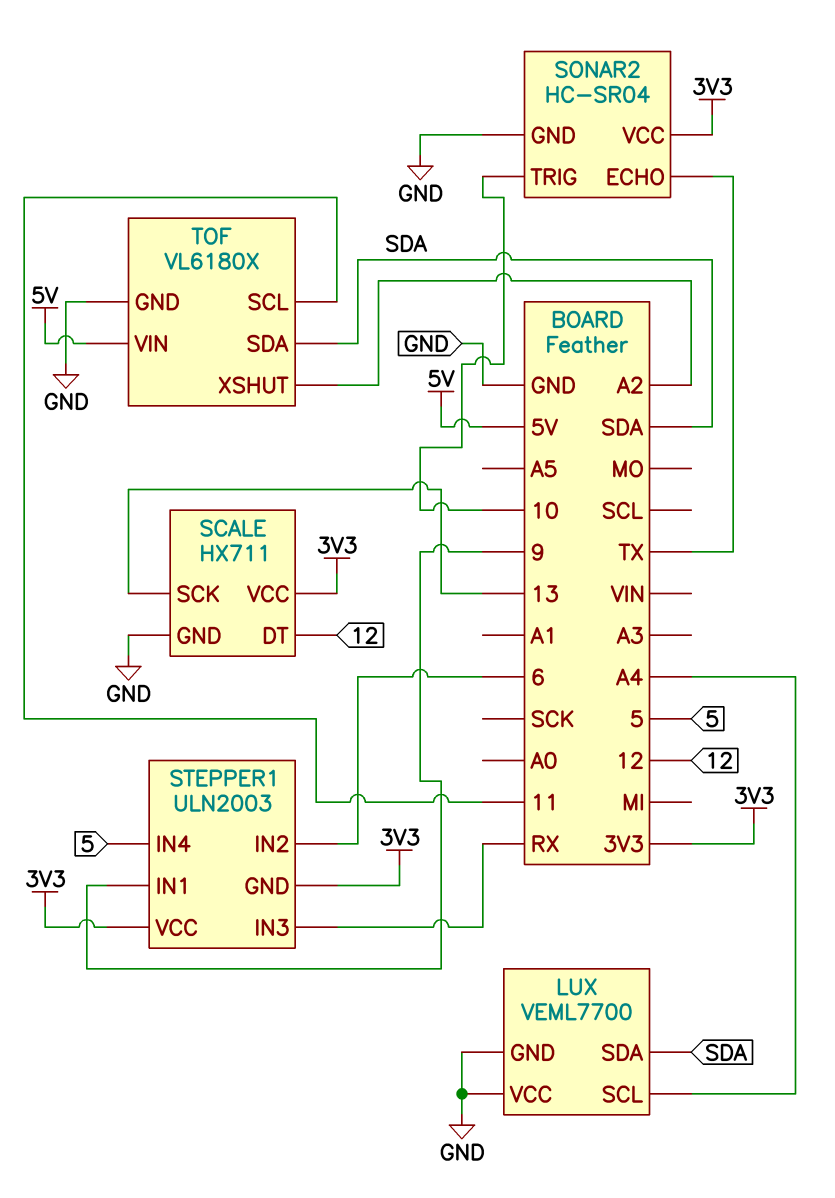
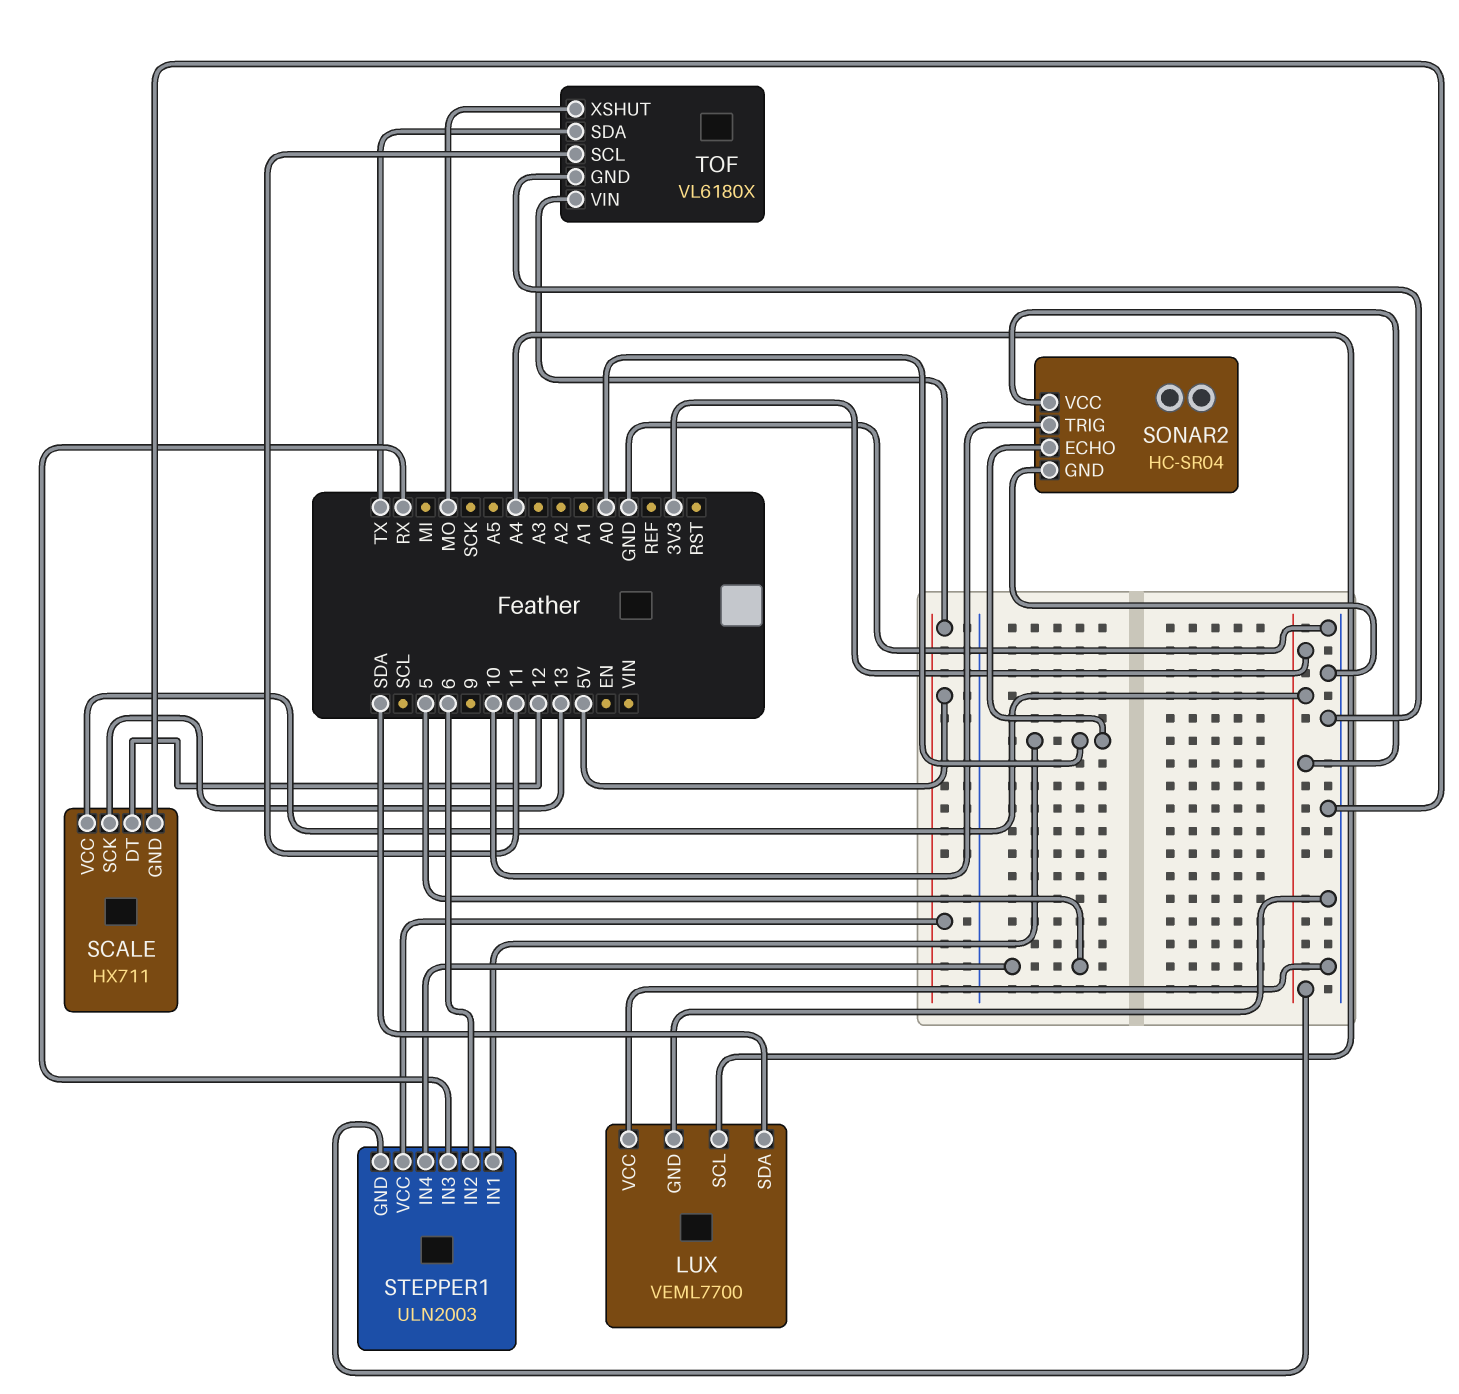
SONAR2 pin ECHO: TX -> A0
STEPPER1 pin IN1: 9 -> A0
STEPPER1 pin VCC: 3V3 -> 5V
TOF pin SDA: SDA -> TX
TOF pin XSHUT: A2 -> MO

